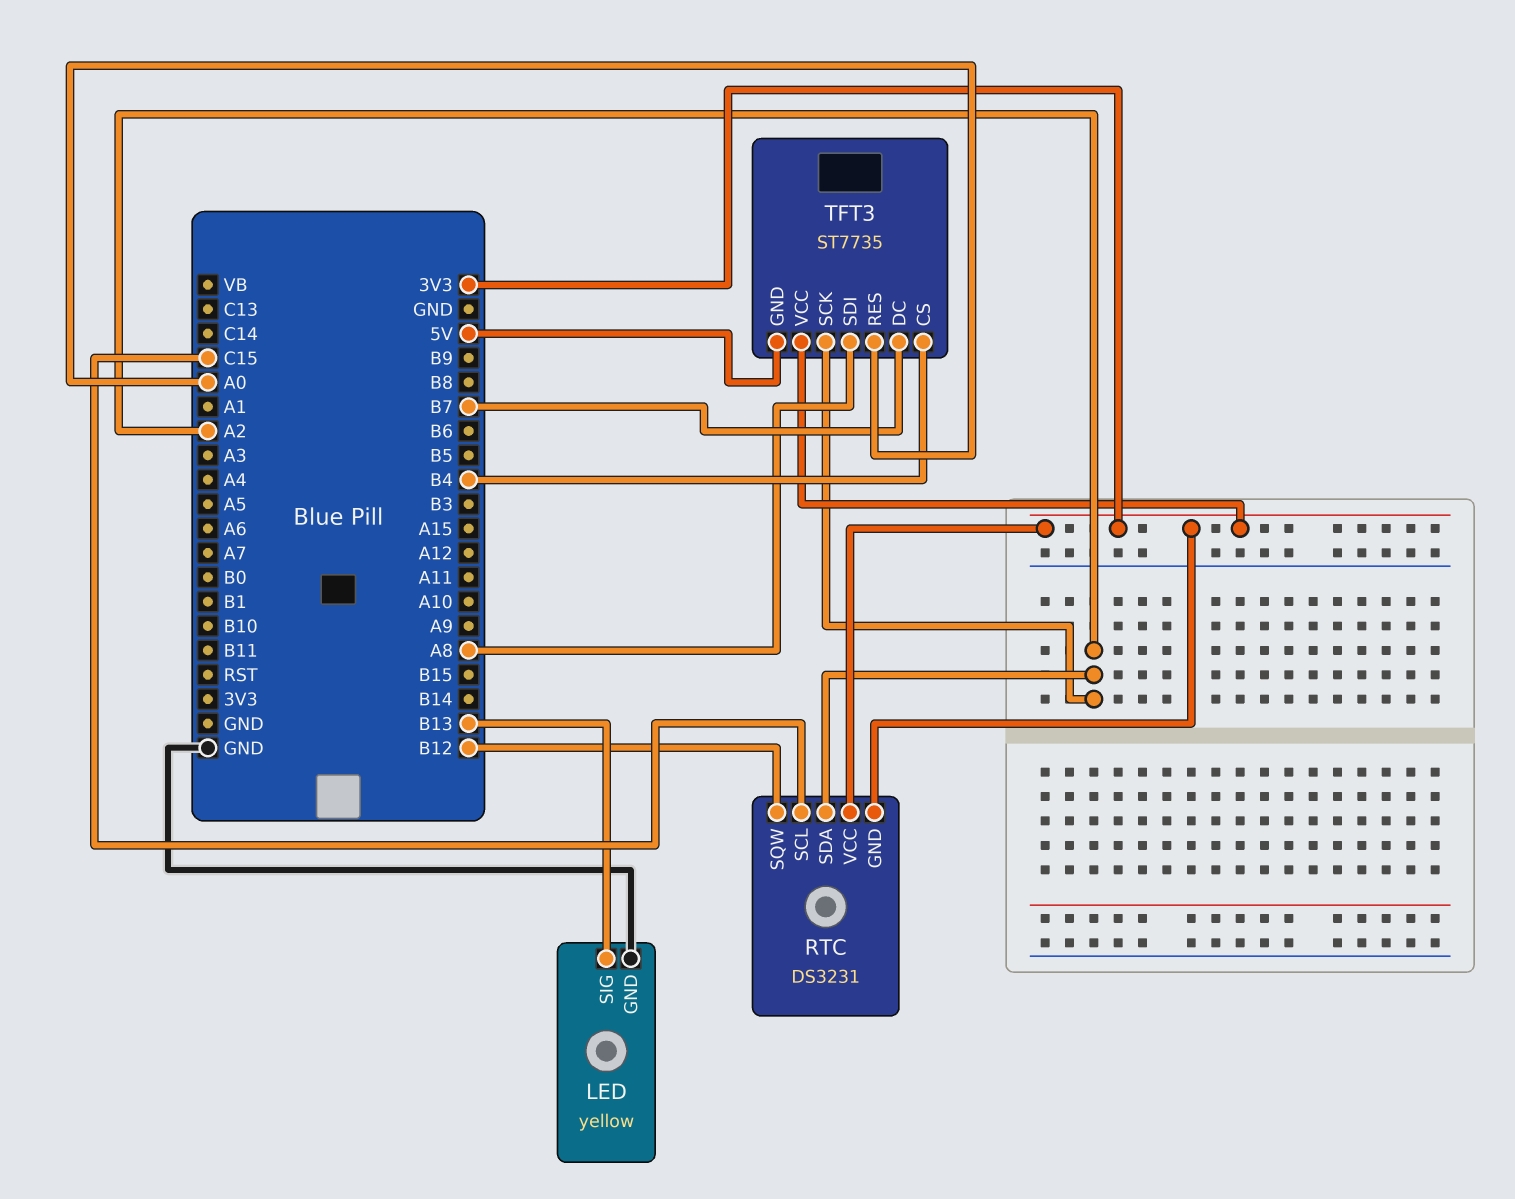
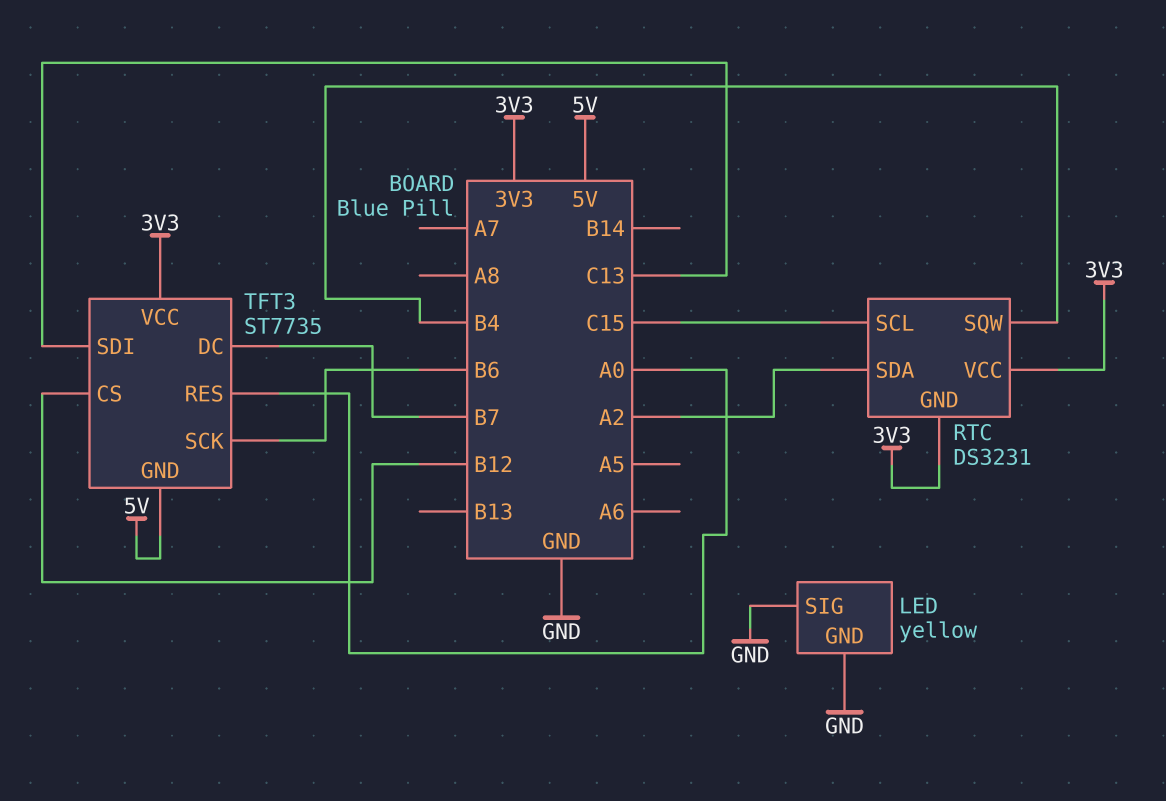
LED pin SIG: B13 -> GND
RTC pin SQW: B12 -> B4
TFT3 pin CS: B4 -> B12
TFT3 pin SCK: A2 -> B6
TFT3 pin SDI: A8 -> C13

